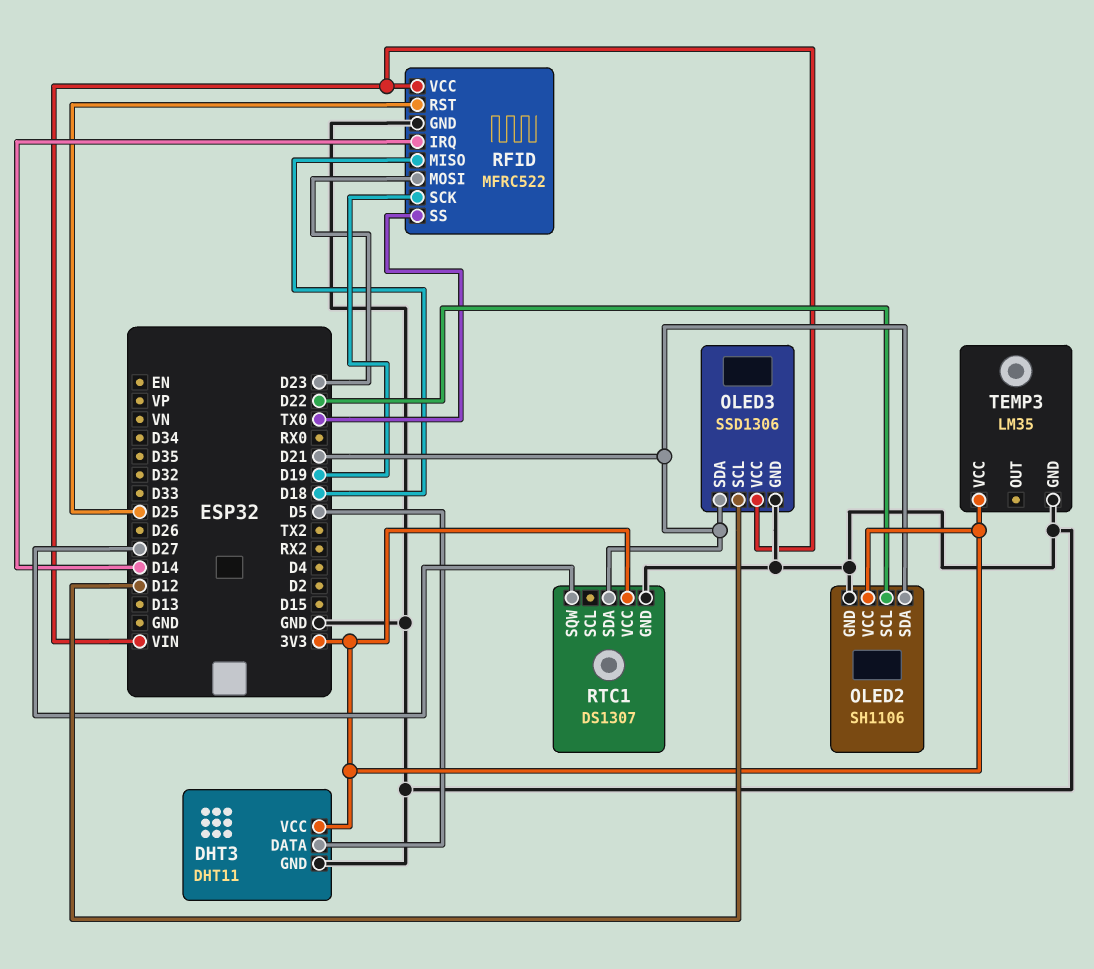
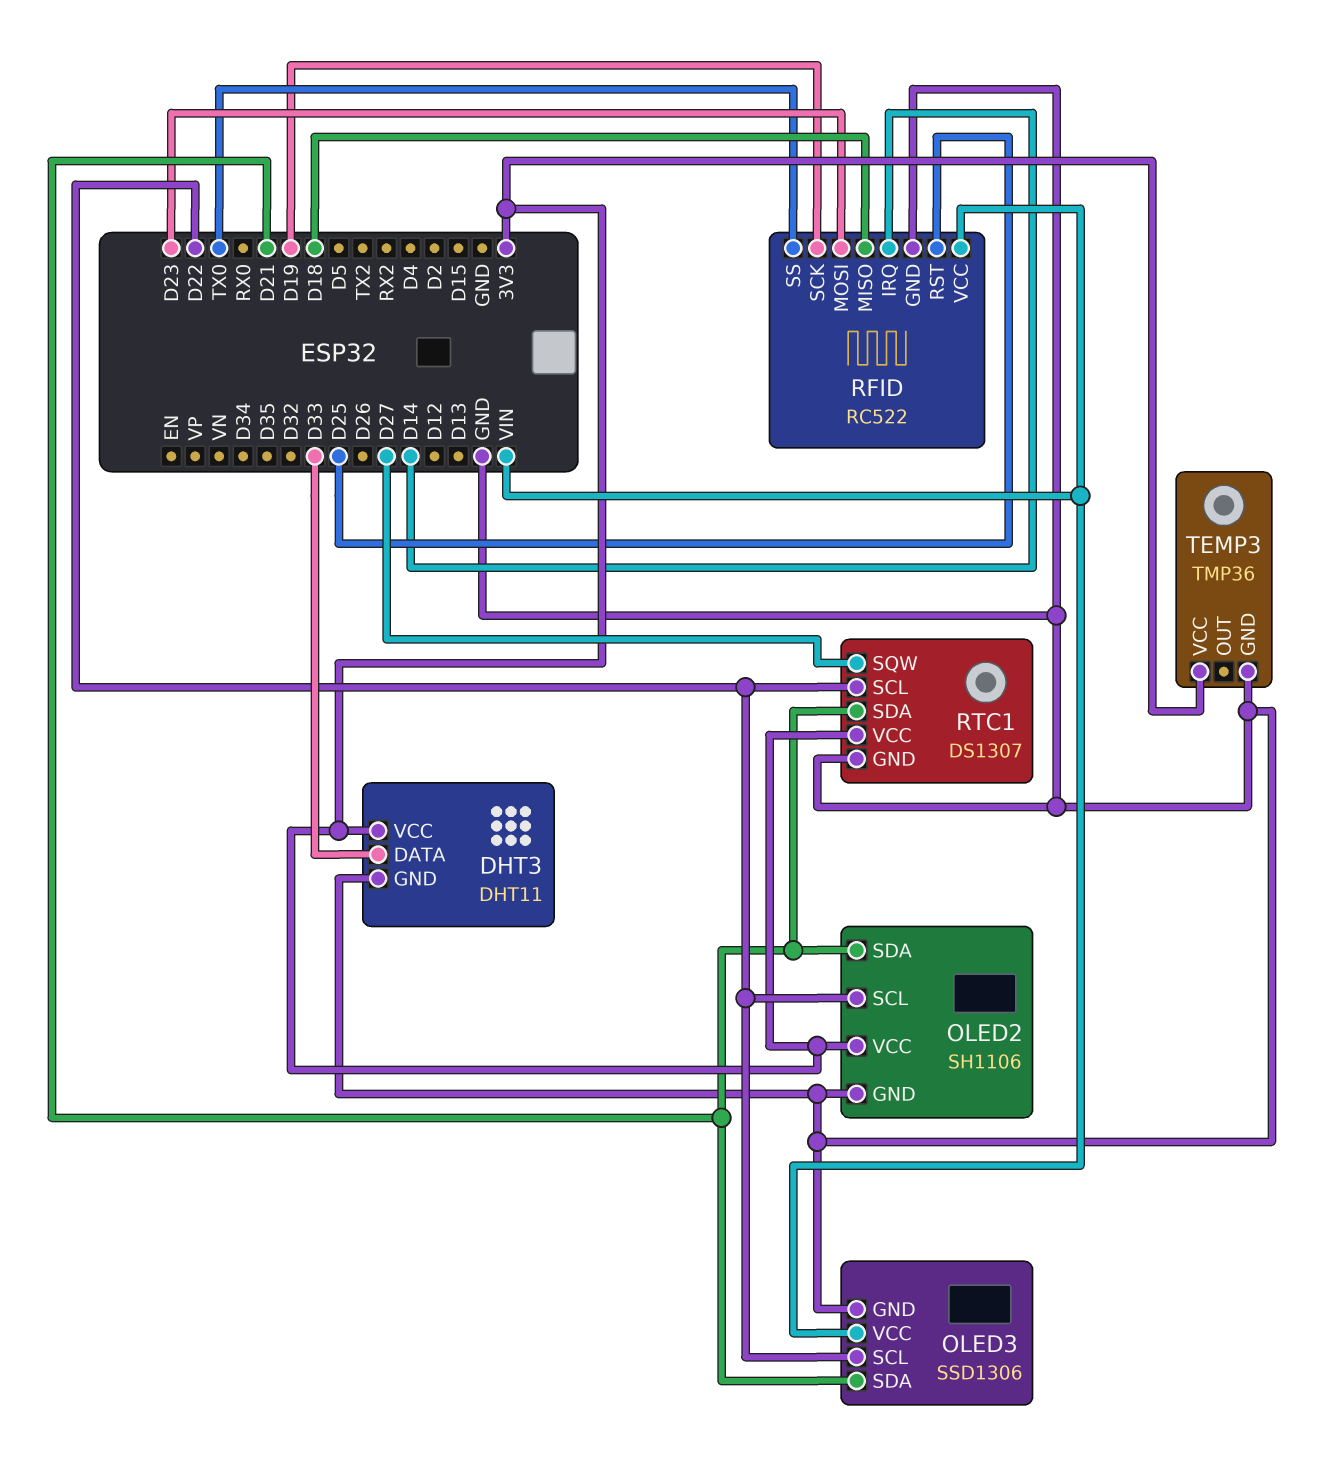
DHT3 pin DATA: D5 -> D33
OLED3 pin SCL: D12 -> D22
RFID: MFRC522 -> RC522
RTC1 pin SCL: none -> D22
TEMP3: LM35 -> TMP36

